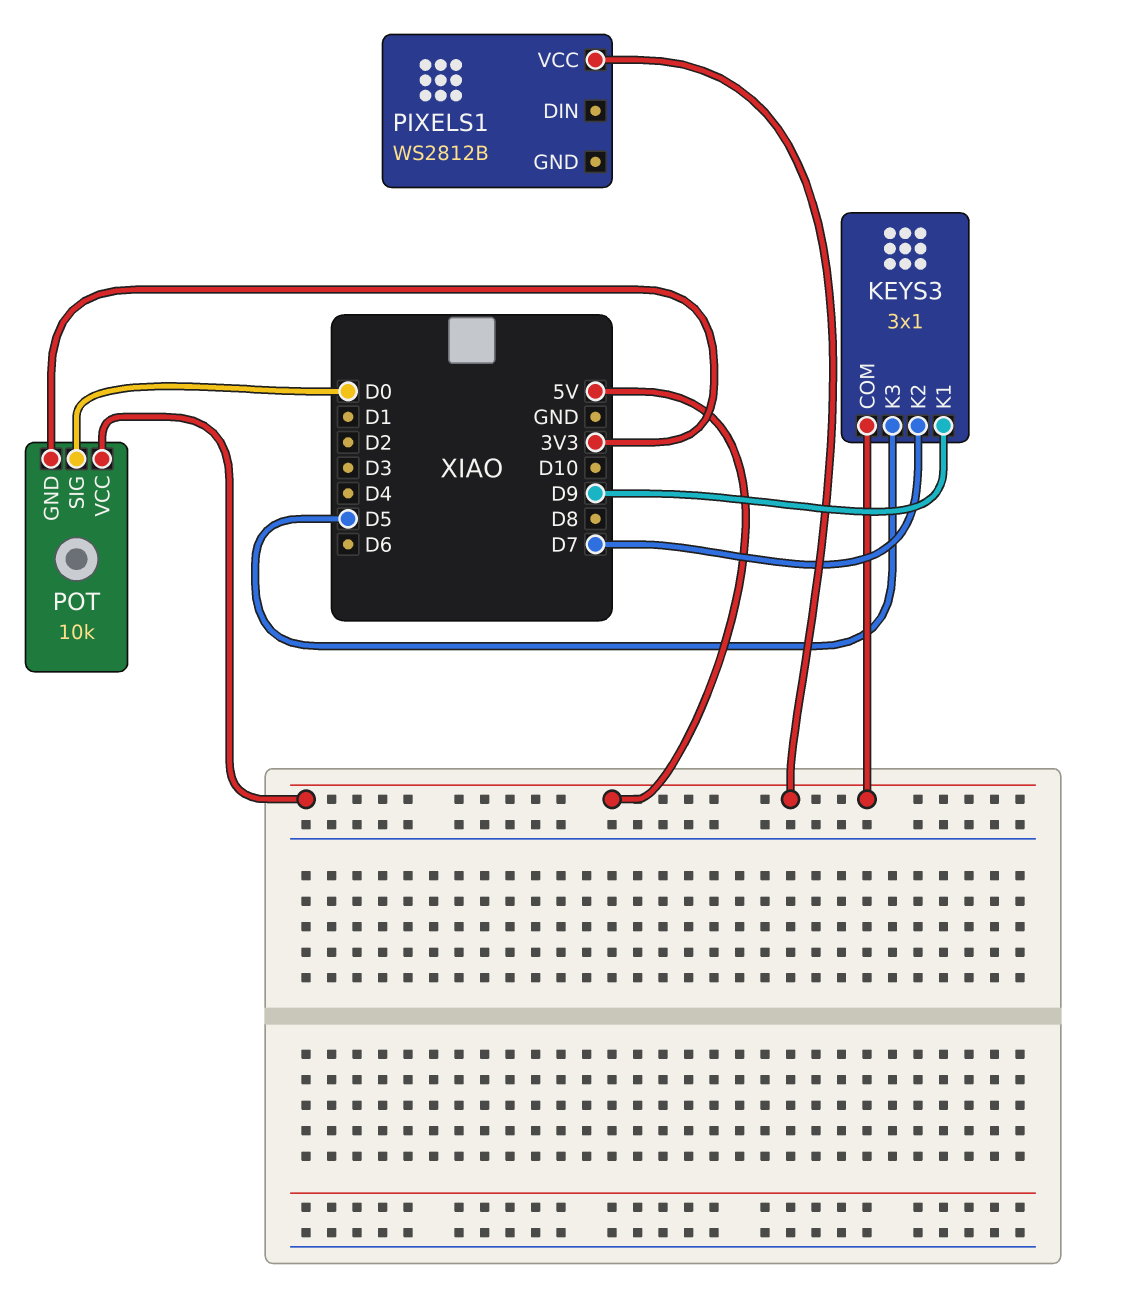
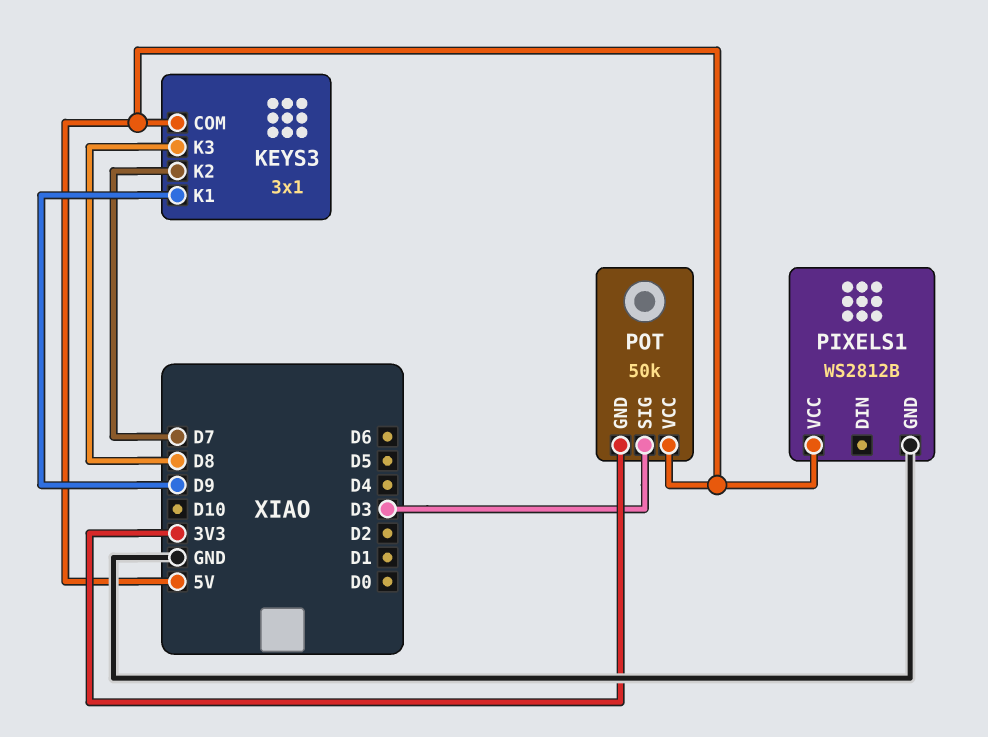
KEYS3 pin K3: D5 -> D8
PIXELS1 pin GND: none -> GND
POT: 10k -> 50k
POT pin SIG: D0 -> D3

